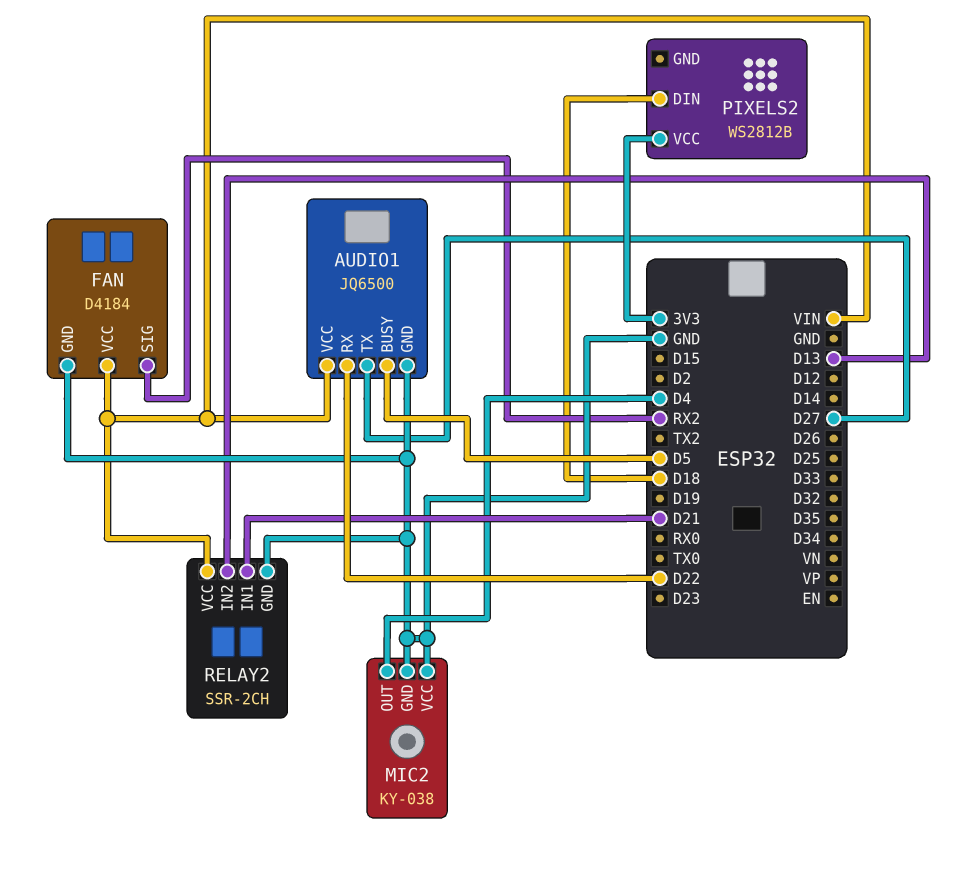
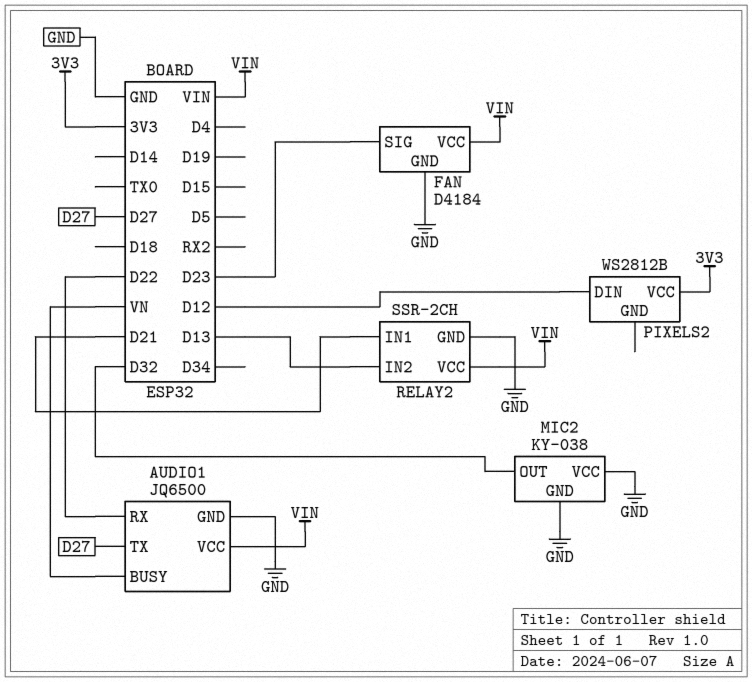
AUDIO1 pin BUSY: D5 -> VN
FAN pin SIG: RX2 -> D23
MIC2 pin OUT: D4 -> D32
PIXELS2 pin DIN: D18 -> D12

